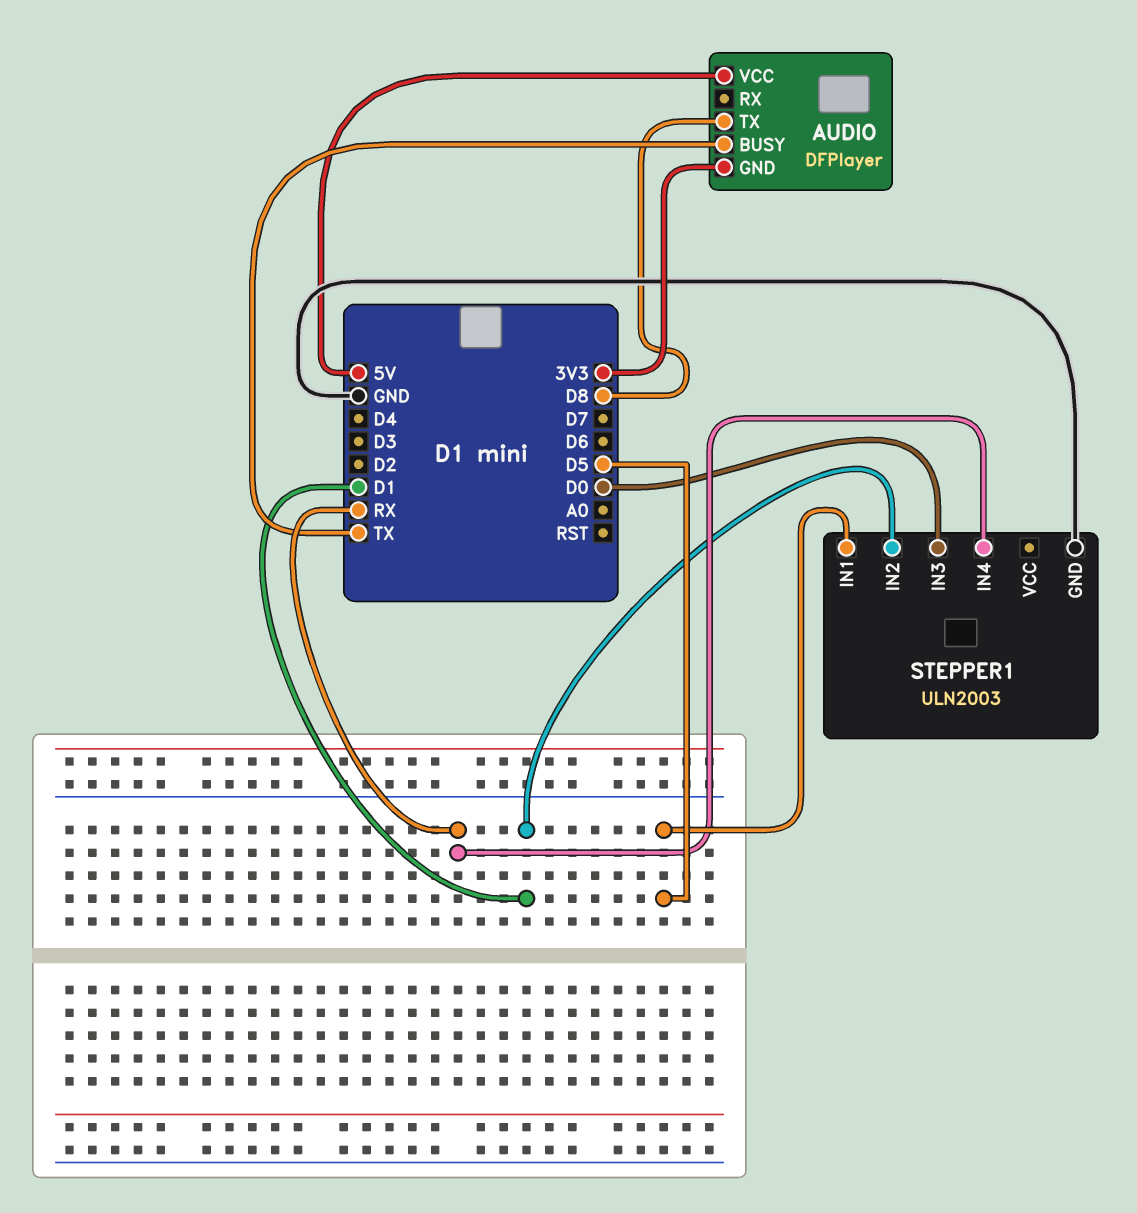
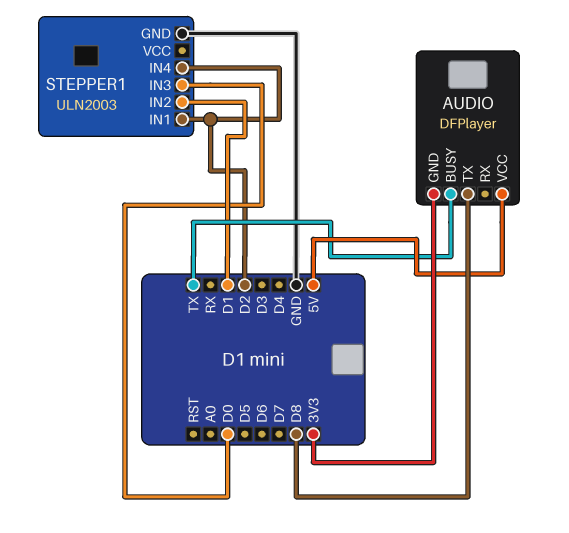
STEPPER1 pin IN1: D5 -> D2
STEPPER1 pin IN4: RX -> D2

